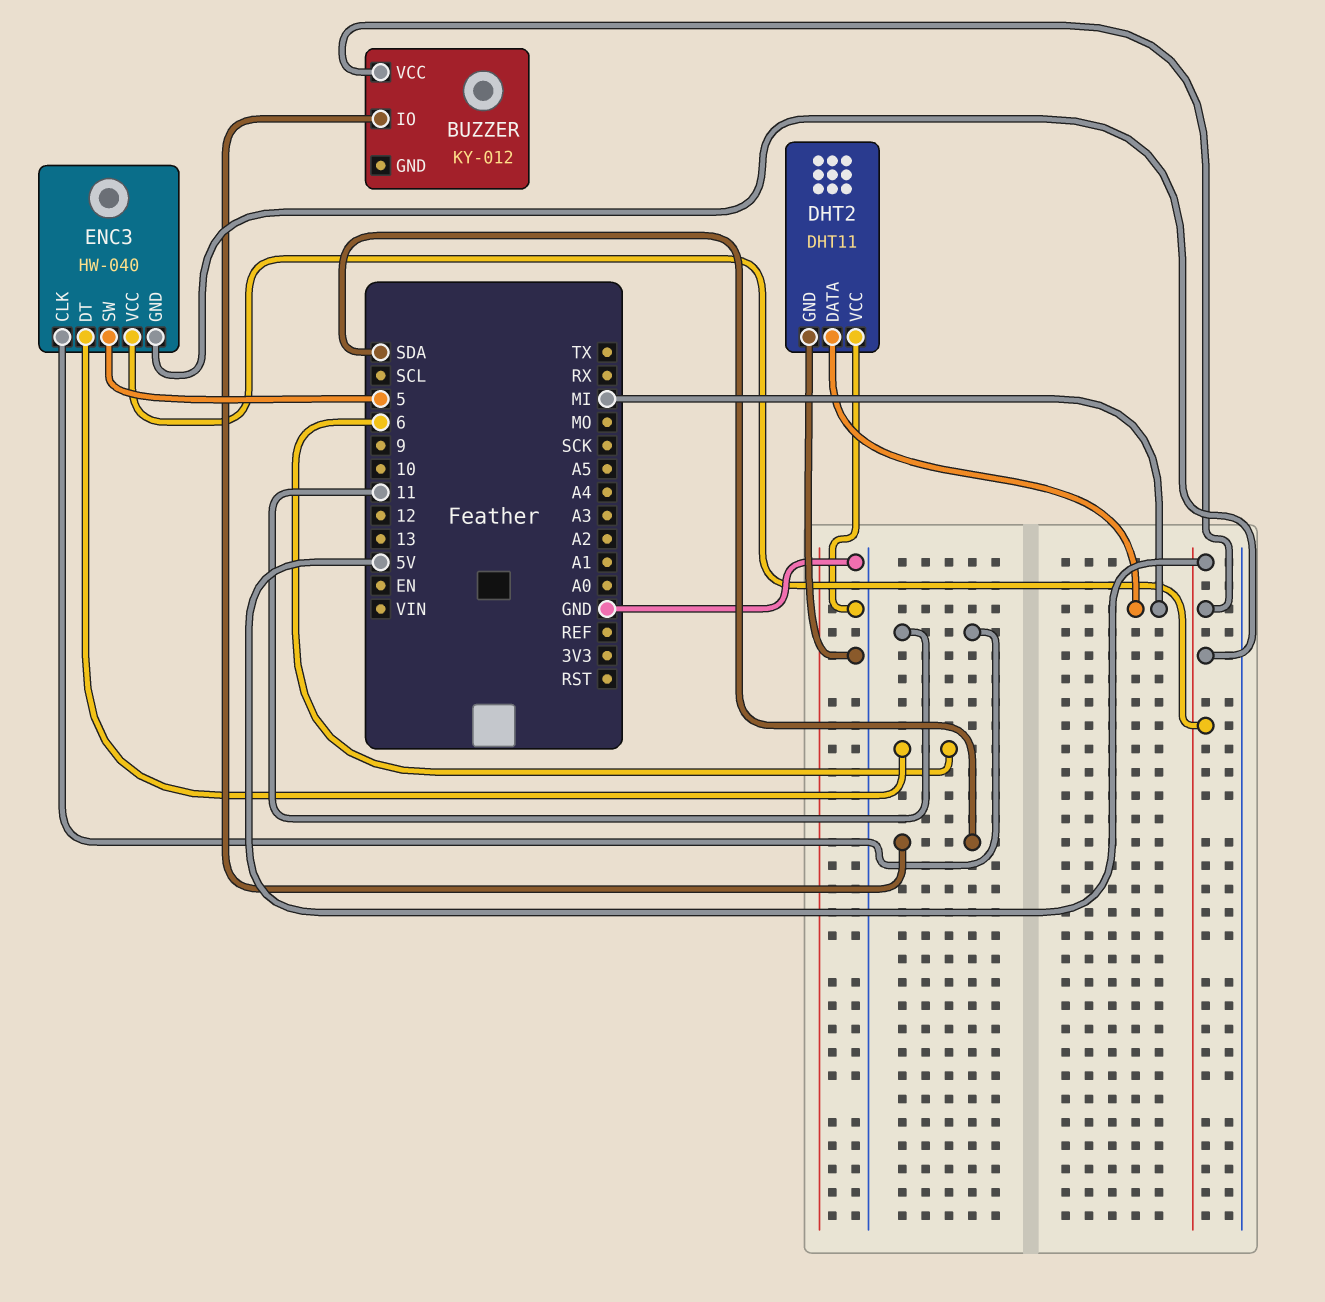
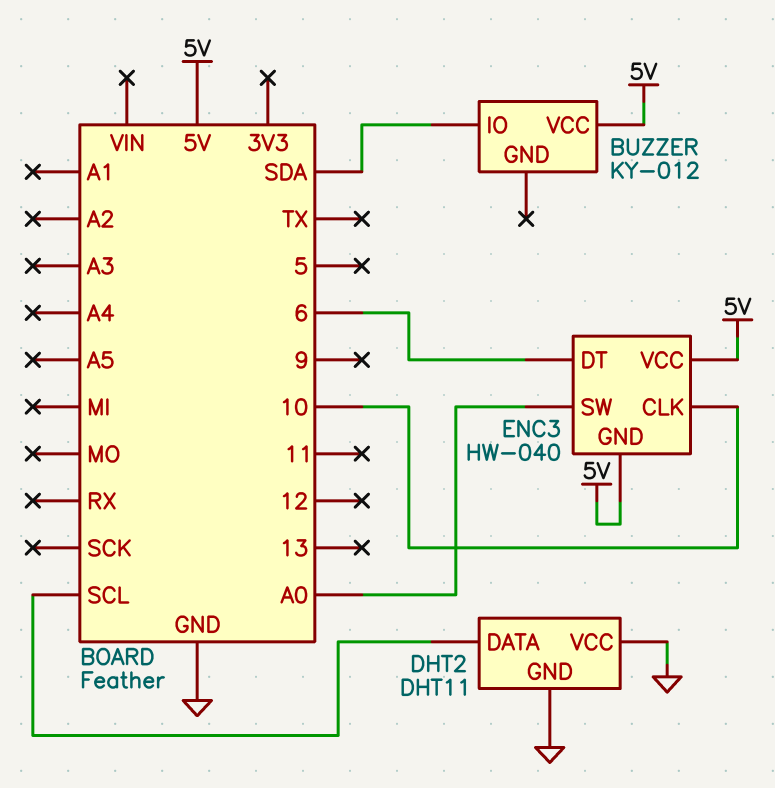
DHT2 pin DATA: MI -> SCL
ENC3 pin CLK: 11 -> 10
ENC3 pin SW: 5 -> A0

